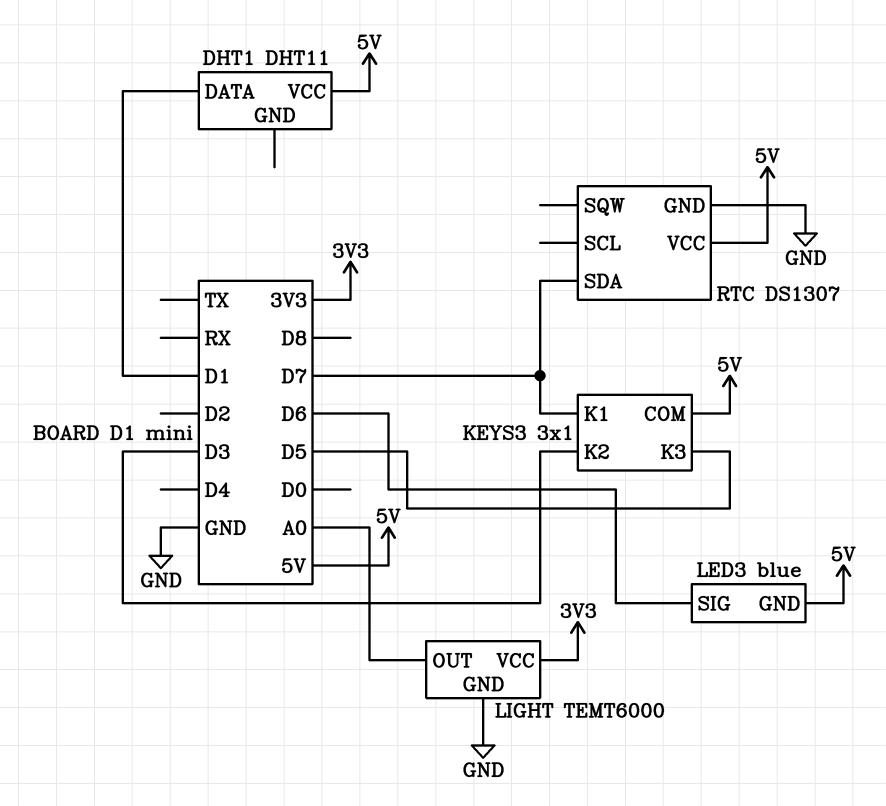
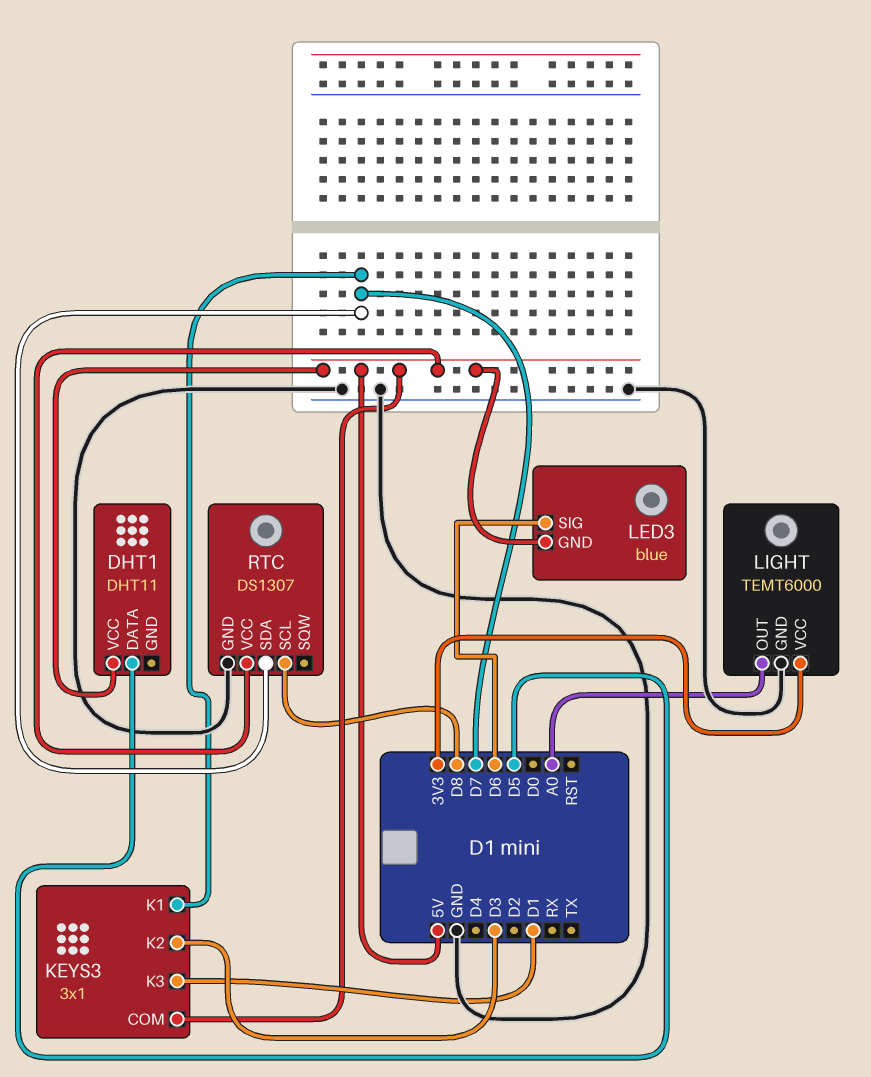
DHT1 pin DATA: D1 -> D5
KEYS3 pin K3: D5 -> D1
RTC pin SCL: none -> D8

